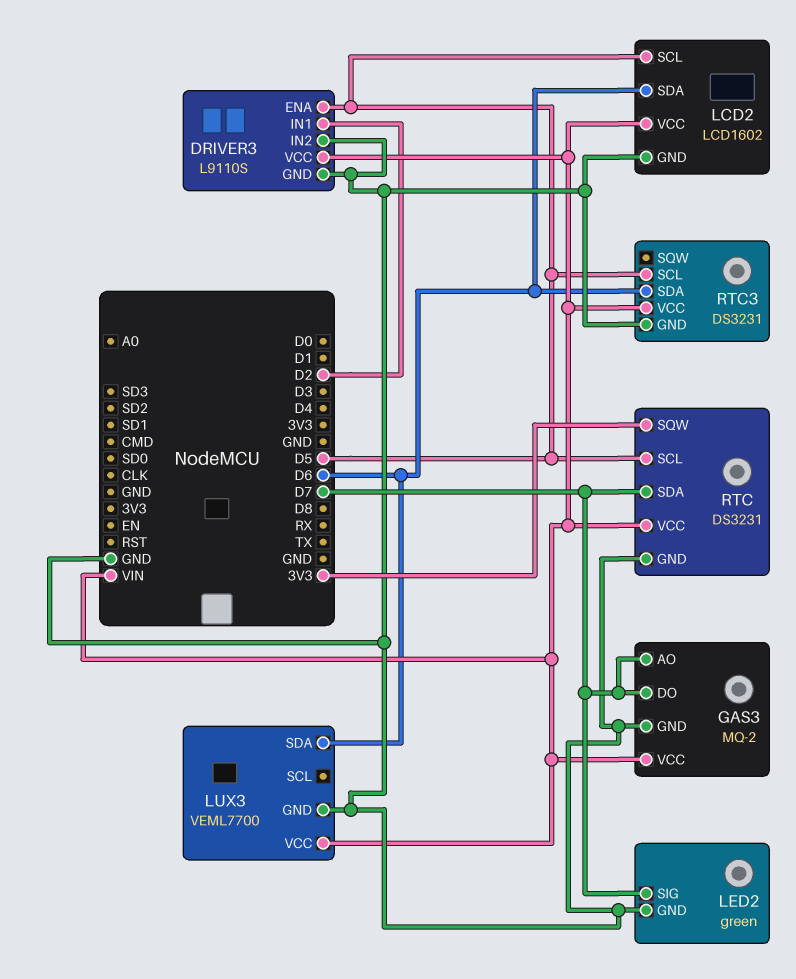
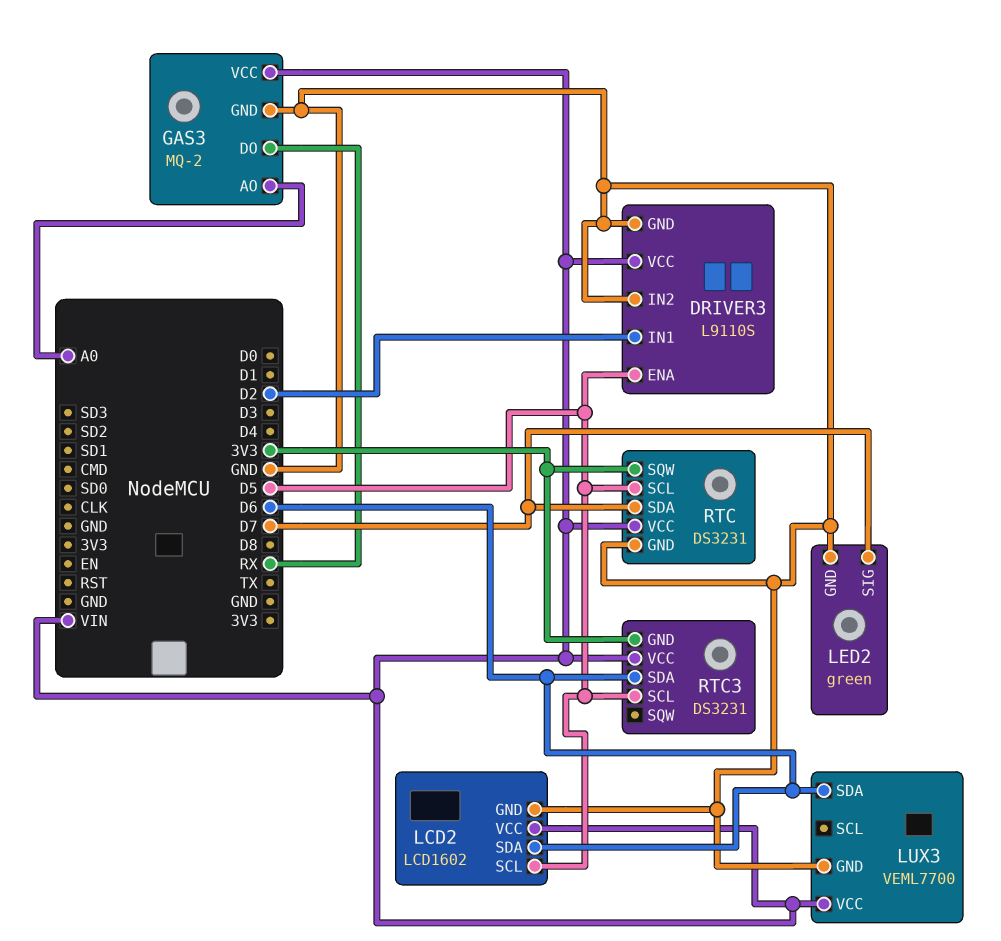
GAS3 pin AO: D7 -> A0
GAS3 pin DO: D7 -> RX
RTC3 pin GND: GND -> 3V3

